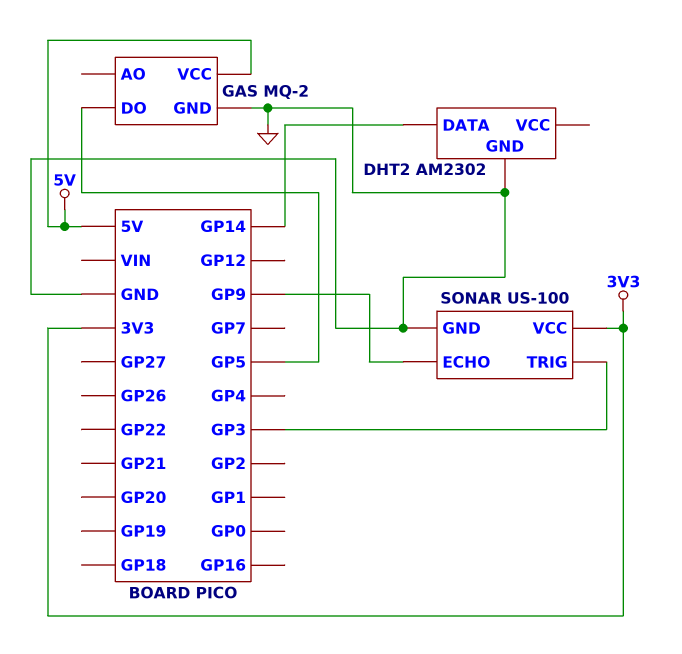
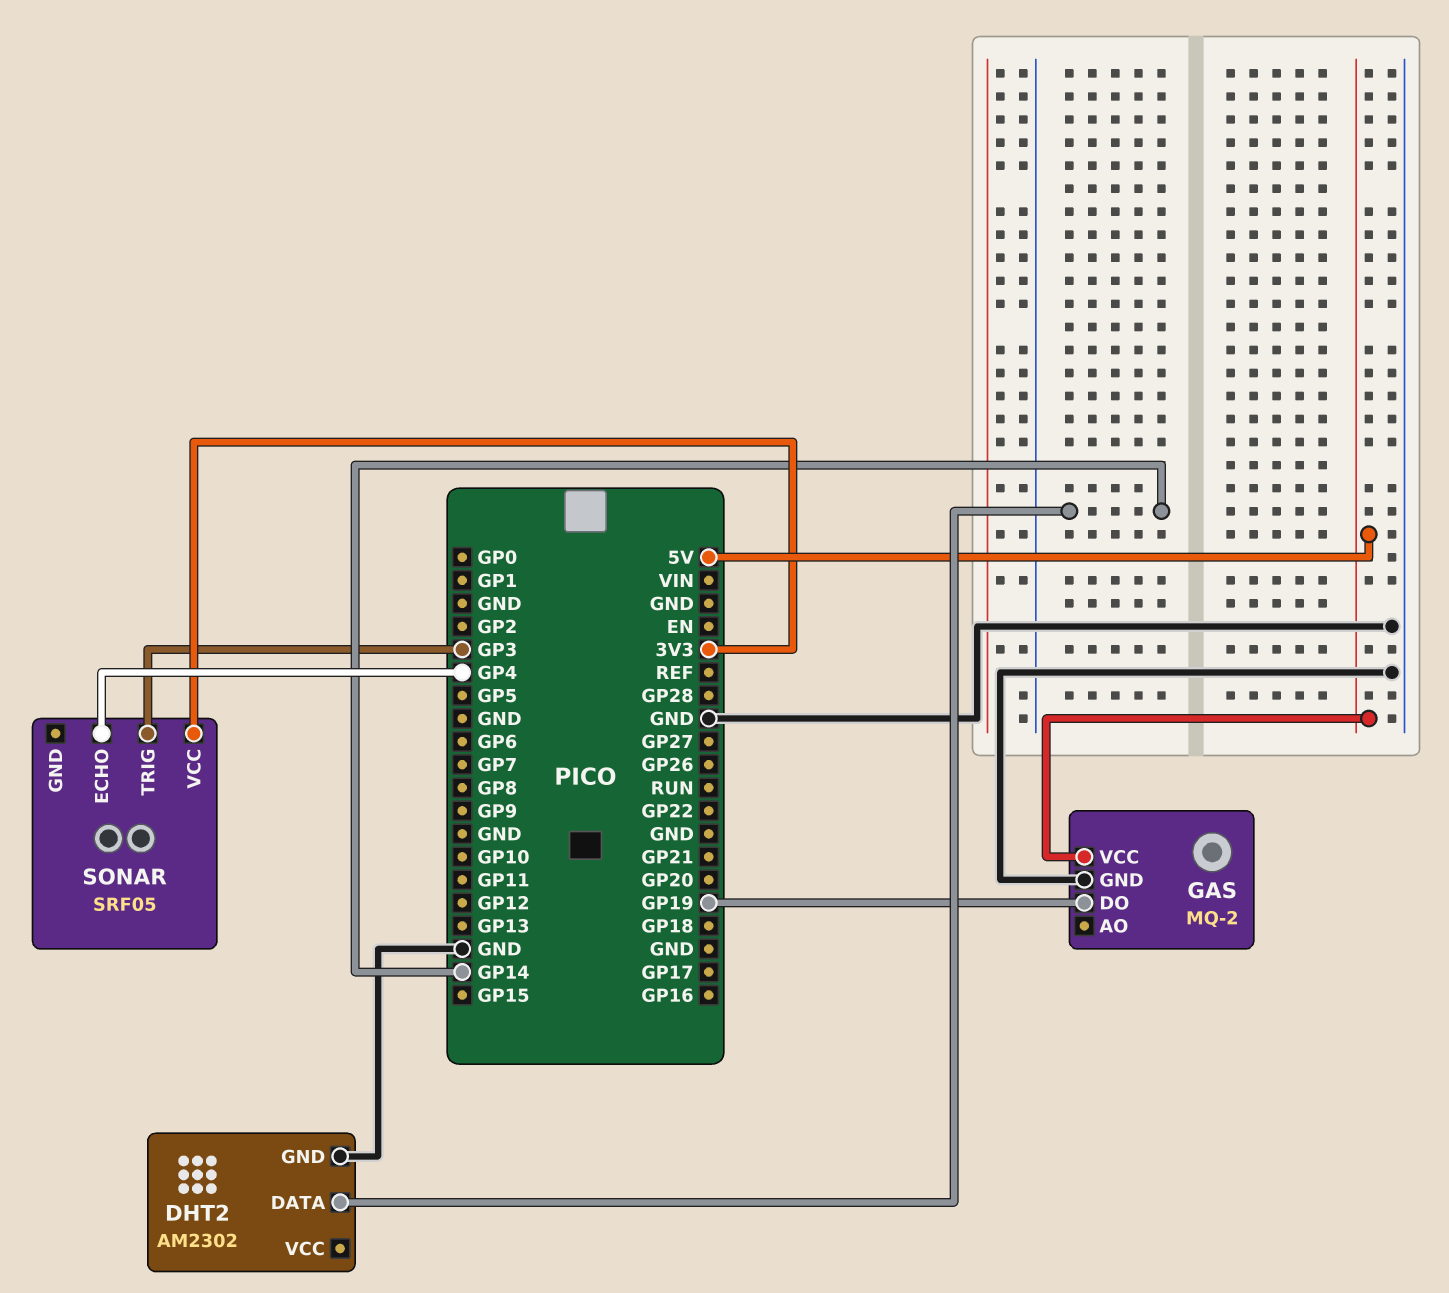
GAS pin DO: GP5 -> GP19
SONAR: US-100 -> SRF05
SONAR pin ECHO: GP9 -> GP4
SONAR pin GND: GND -> none

